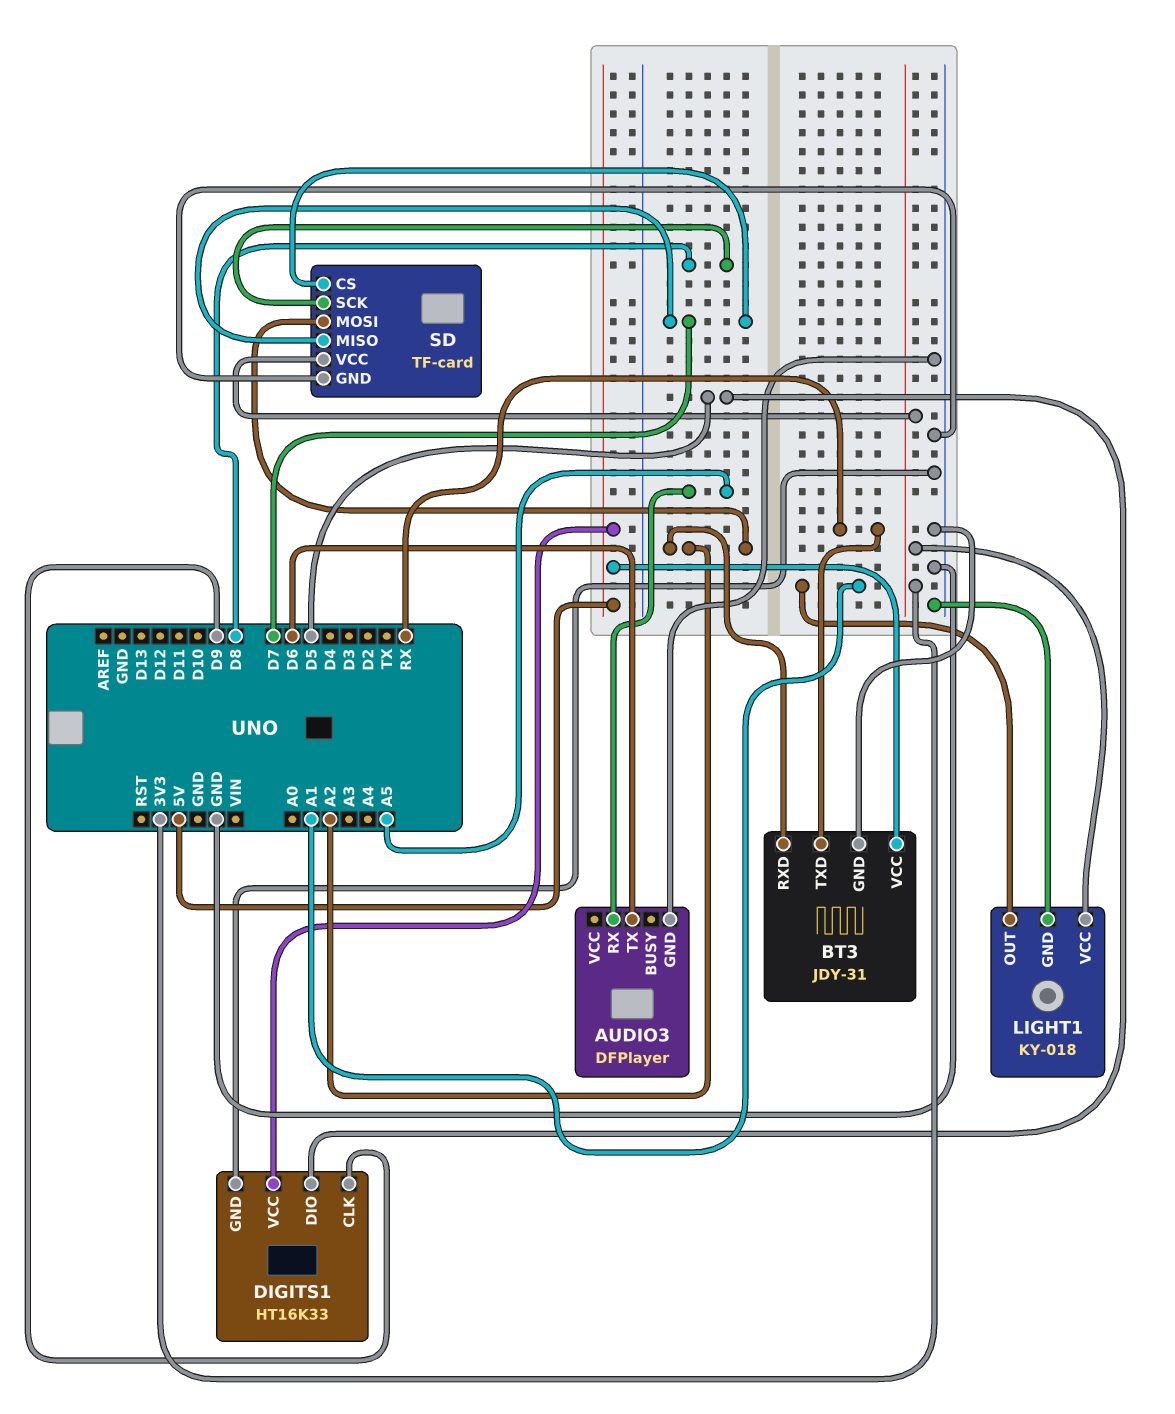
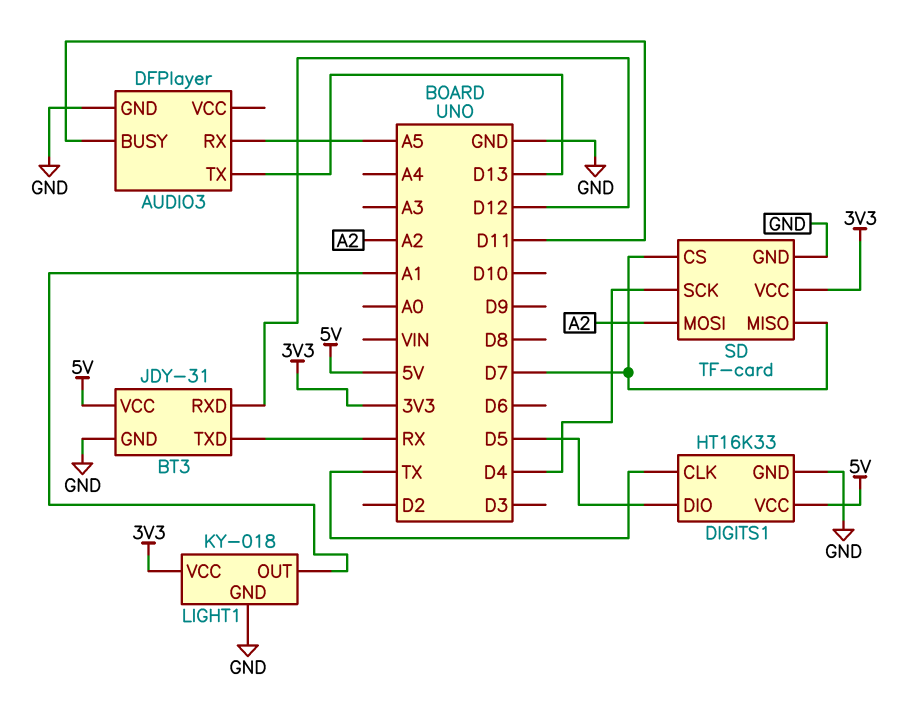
AUDIO3 pin BUSY: none -> D11
AUDIO3 pin TX: D6 -> D13
BT3 pin RXD: A2 -> D12
DIGITS1 pin CLK: D9 -> TX
SD pin SCK: D8 -> D4

